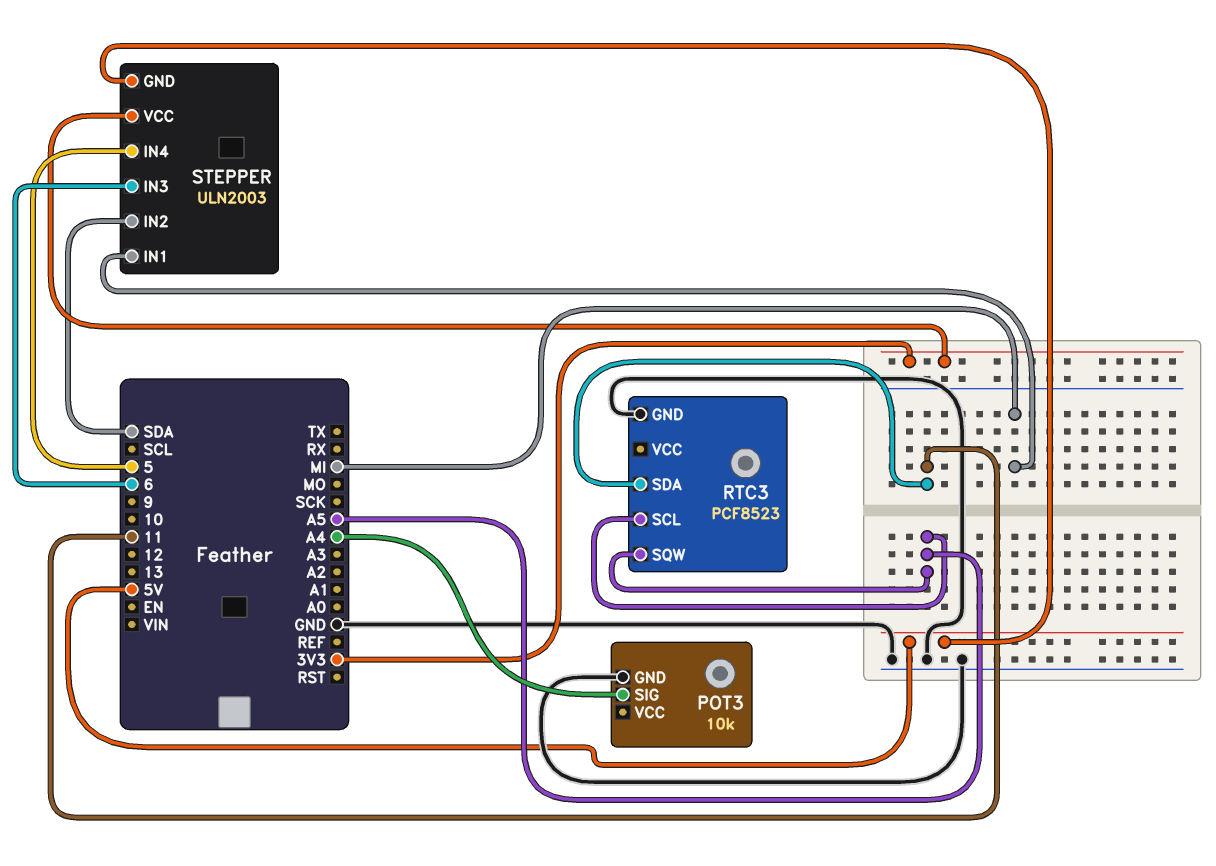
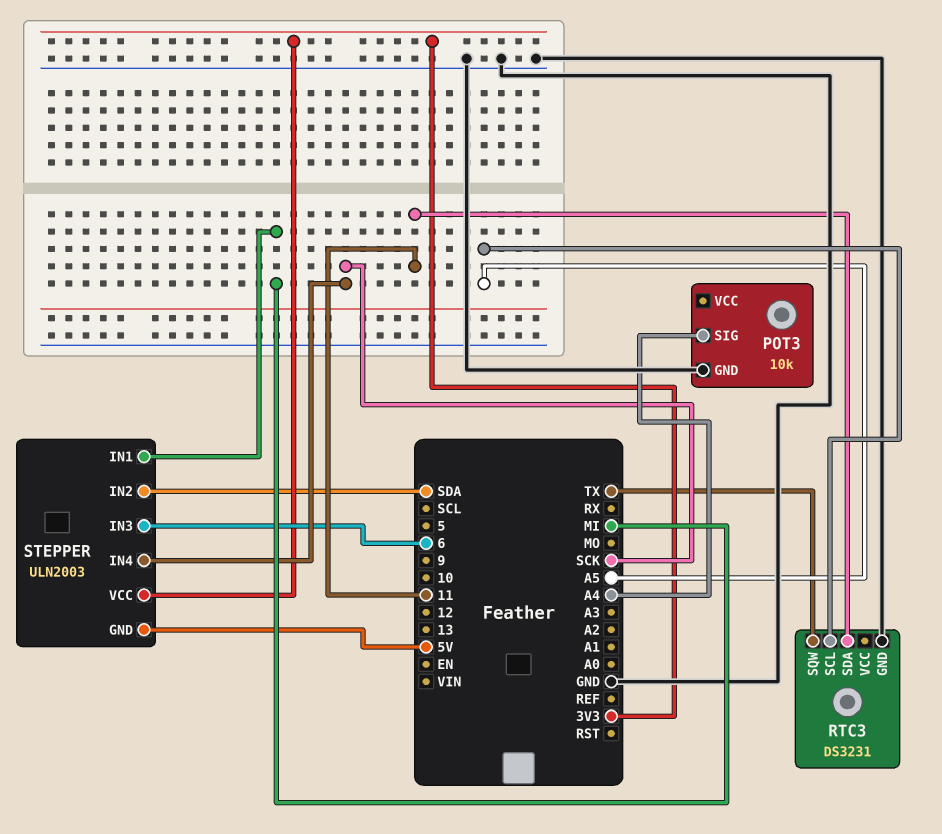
RTC3: PCF8523 -> DS3231
RTC3 pin SQW: A5 -> TX
STEPPER pin IN4: 5 -> SCK

